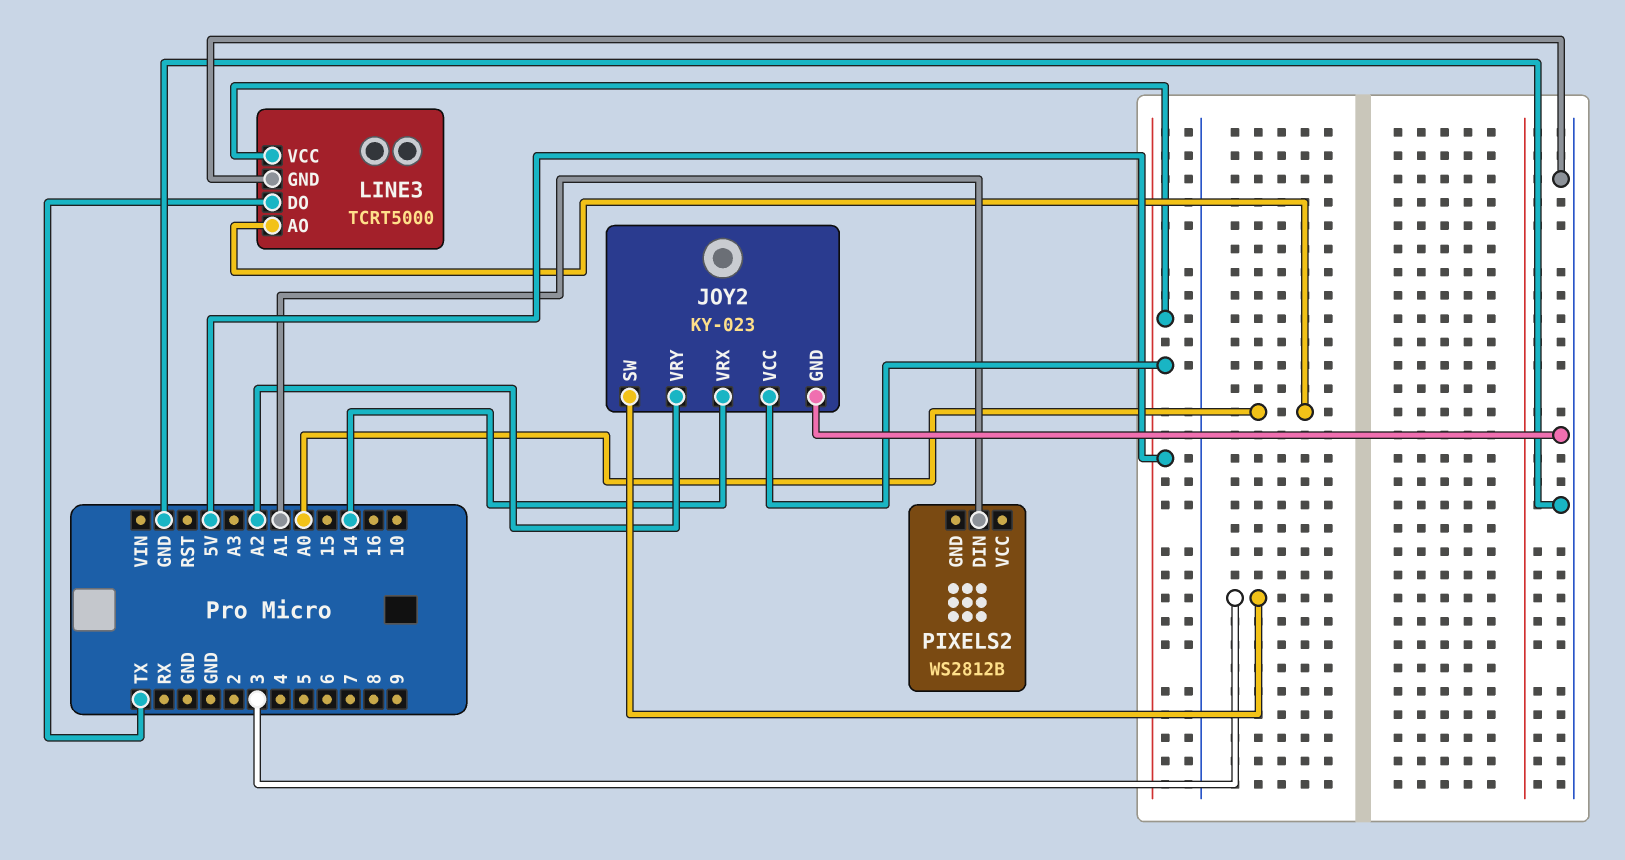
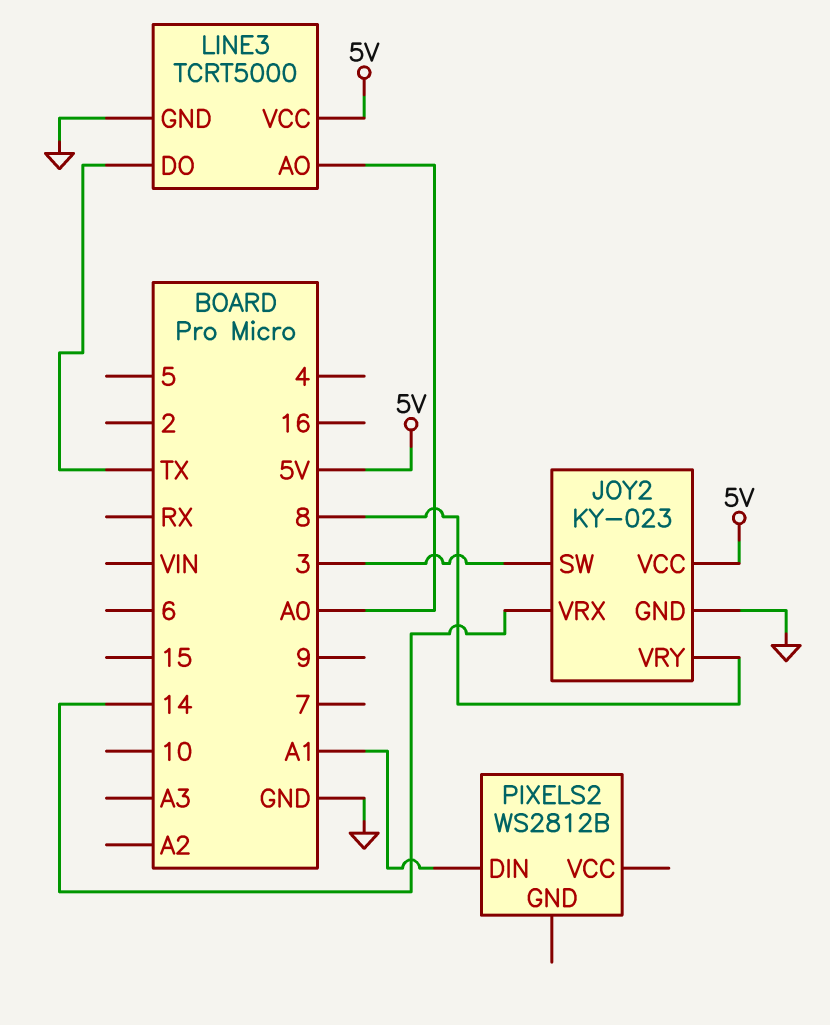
JOY2 pin VRY: A2 -> 8

